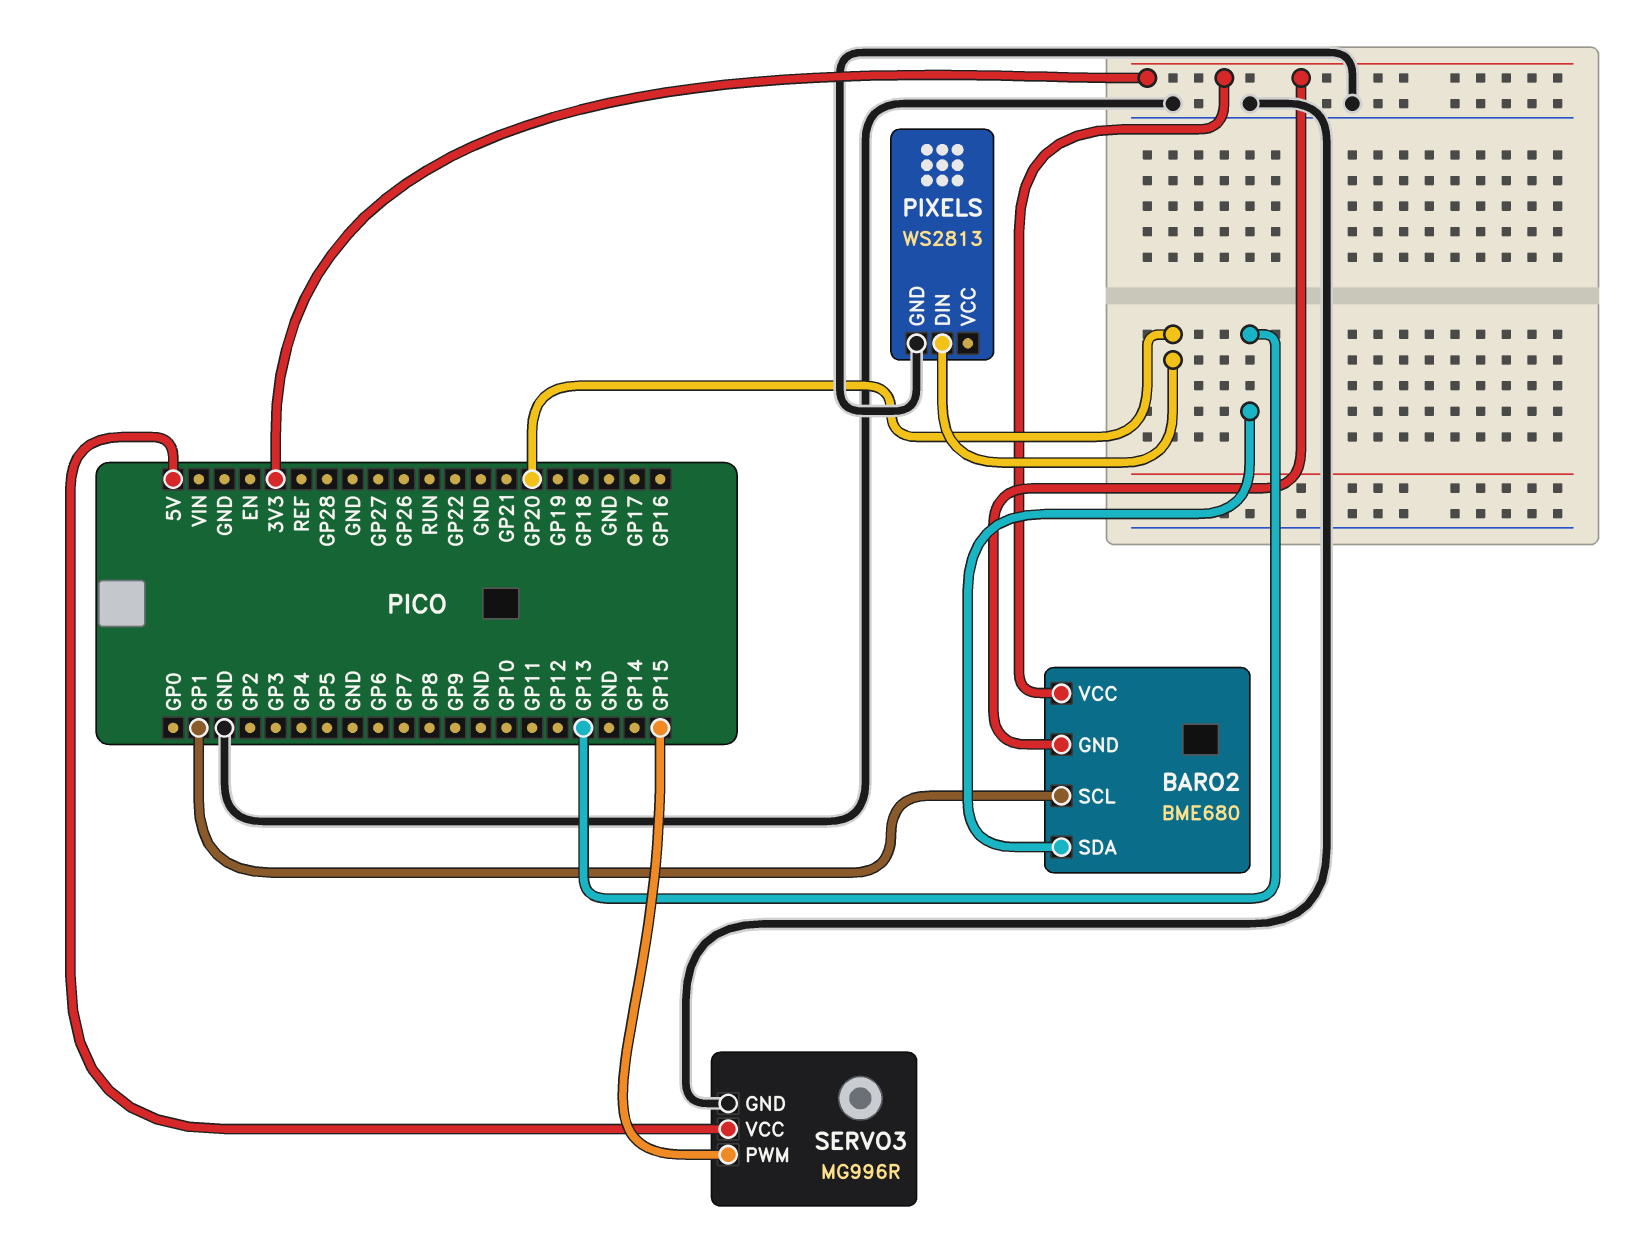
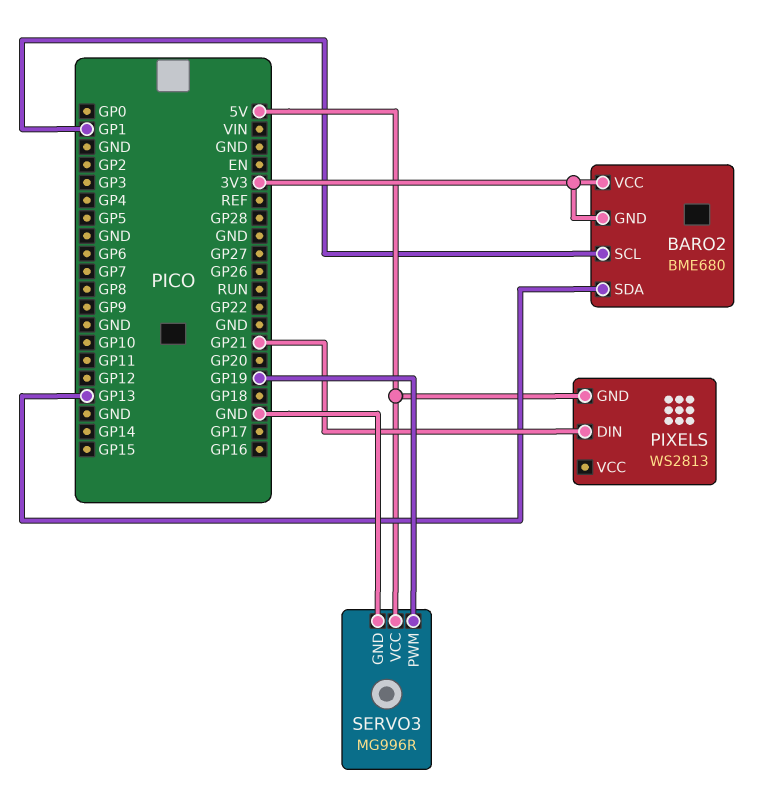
PIXELS pin DIN: GP20 -> GP21
PIXELS pin GND: GND -> 5V
SERVO3 pin PWM: GP15 -> GP19

